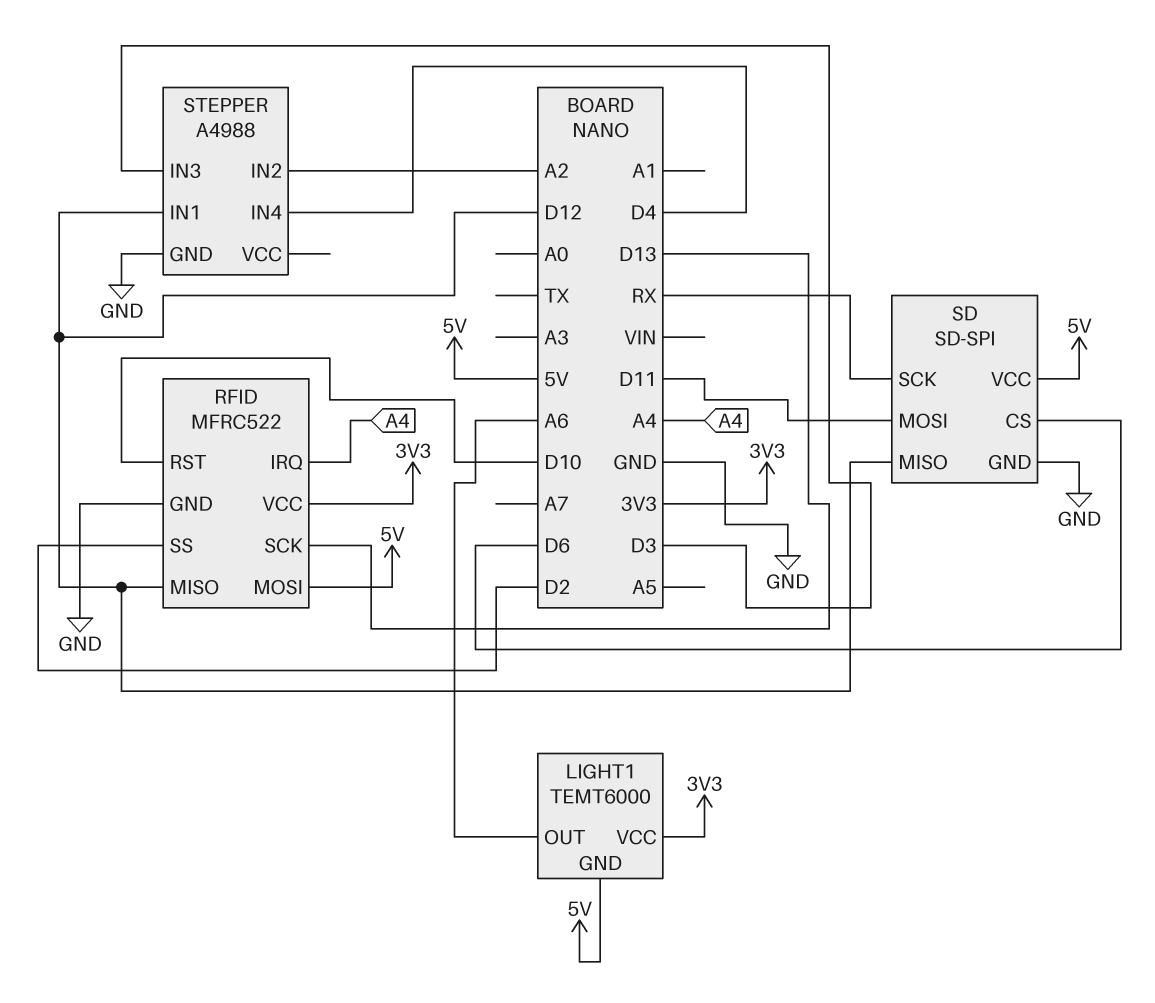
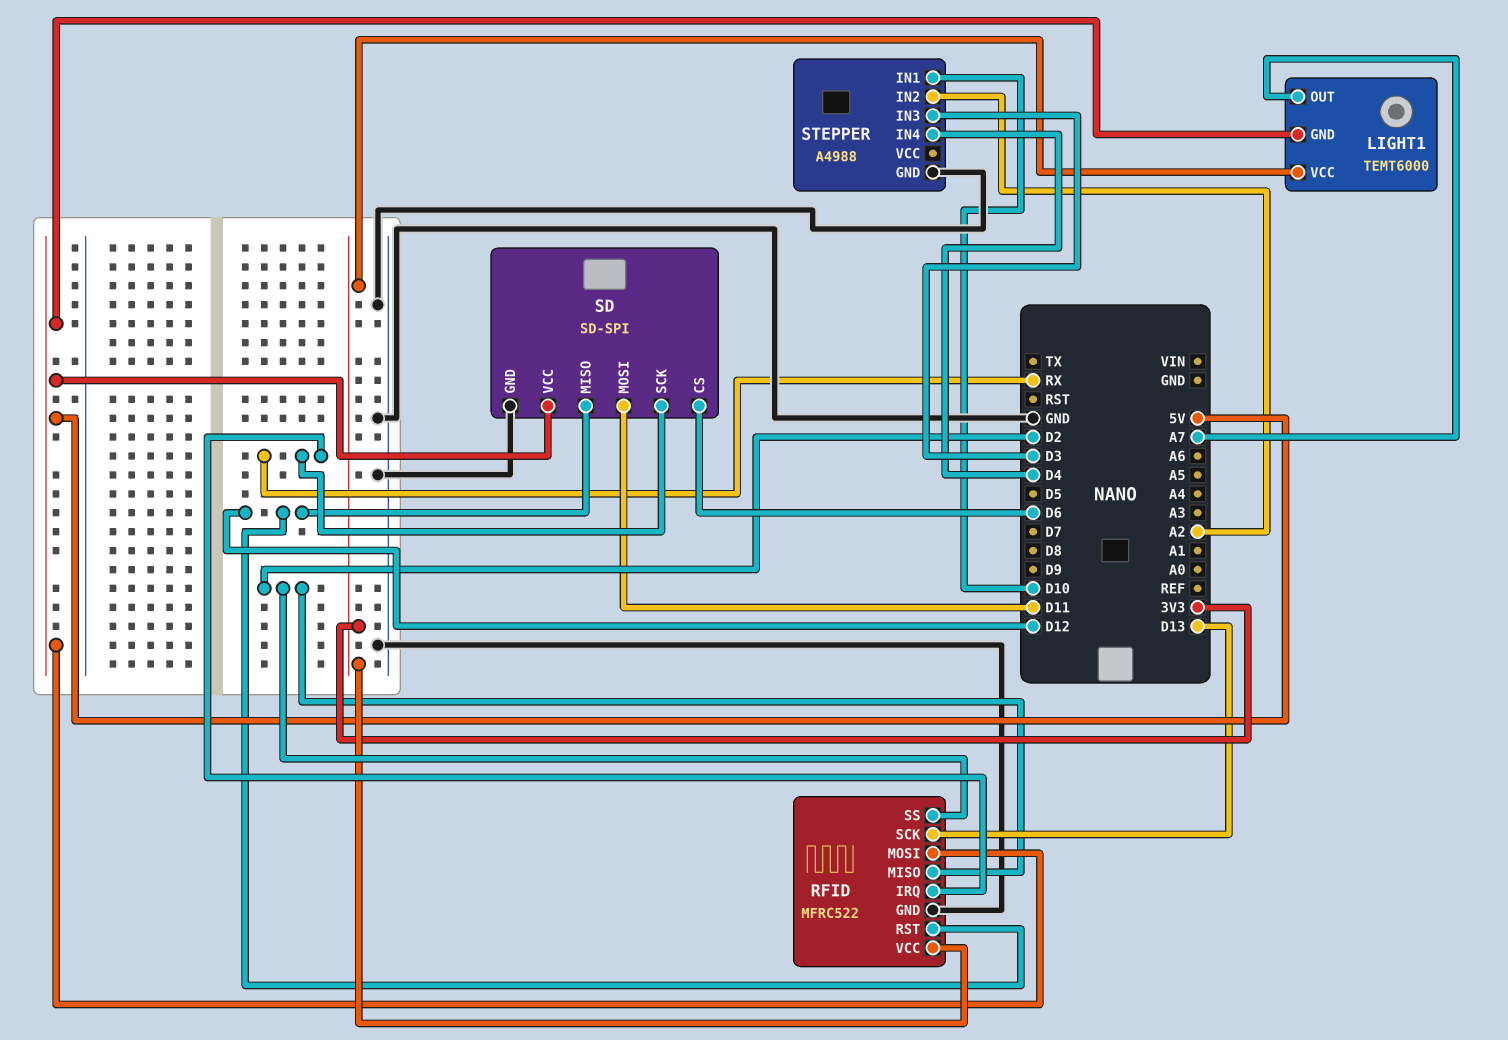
LIGHT1 pin OUT: A6 -> A7
RFID pin IRQ: A4 -> RX
RFID pin MISO: D12 -> D2
RFID pin RST: D10 -> D12
STEPPER pin IN1: D12 -> D10

